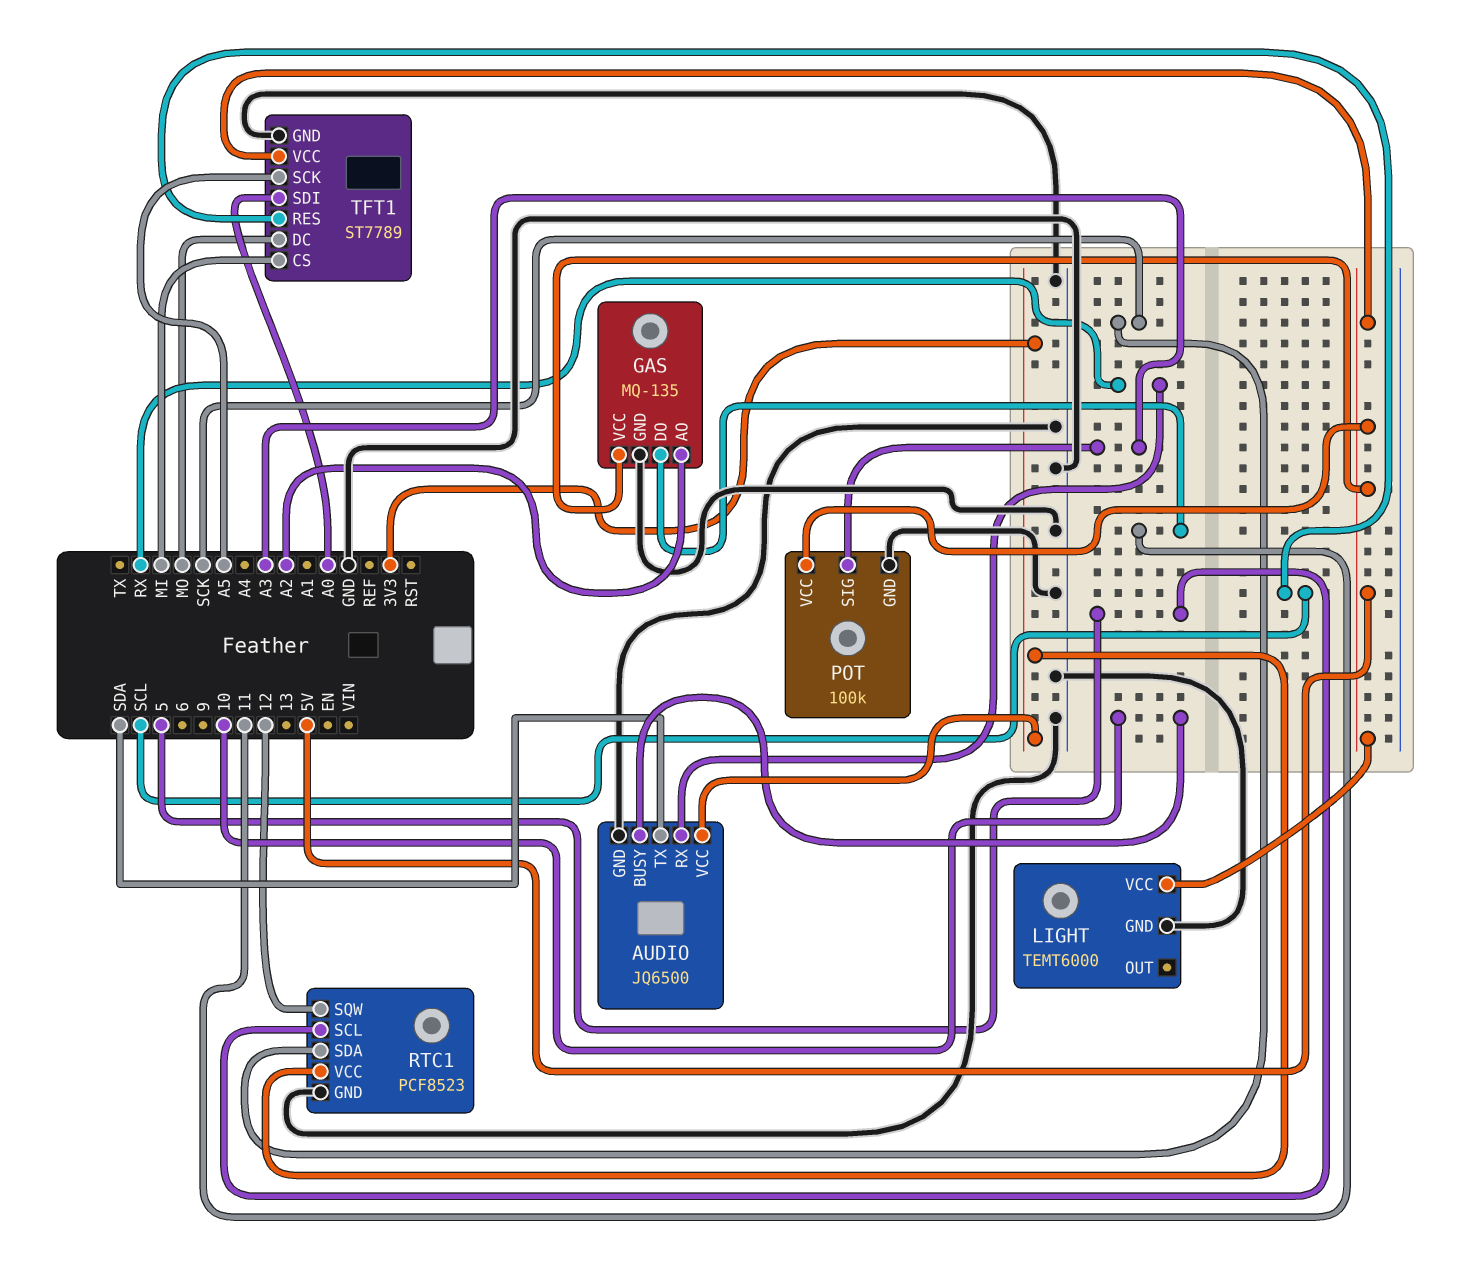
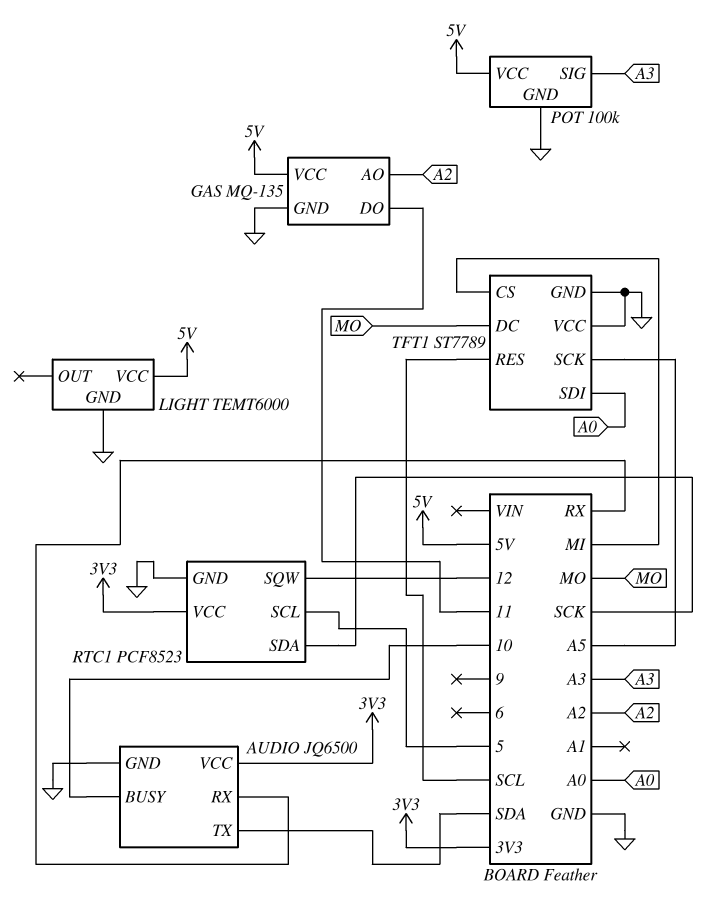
TFT1 pin VCC: 5V -> GND

